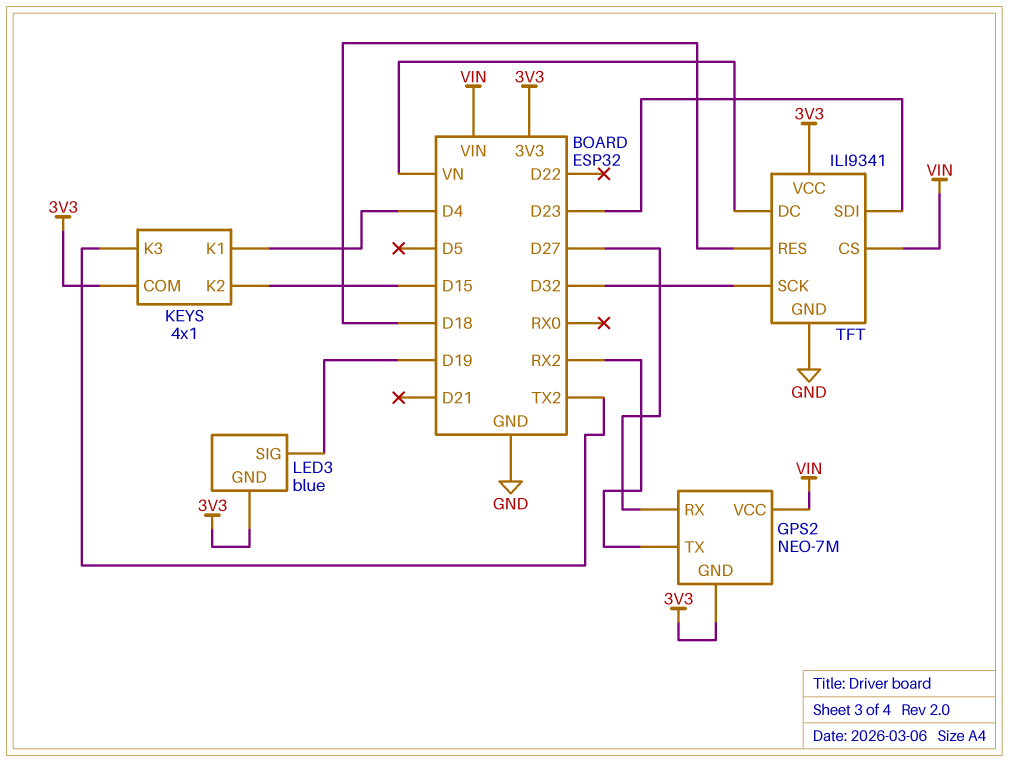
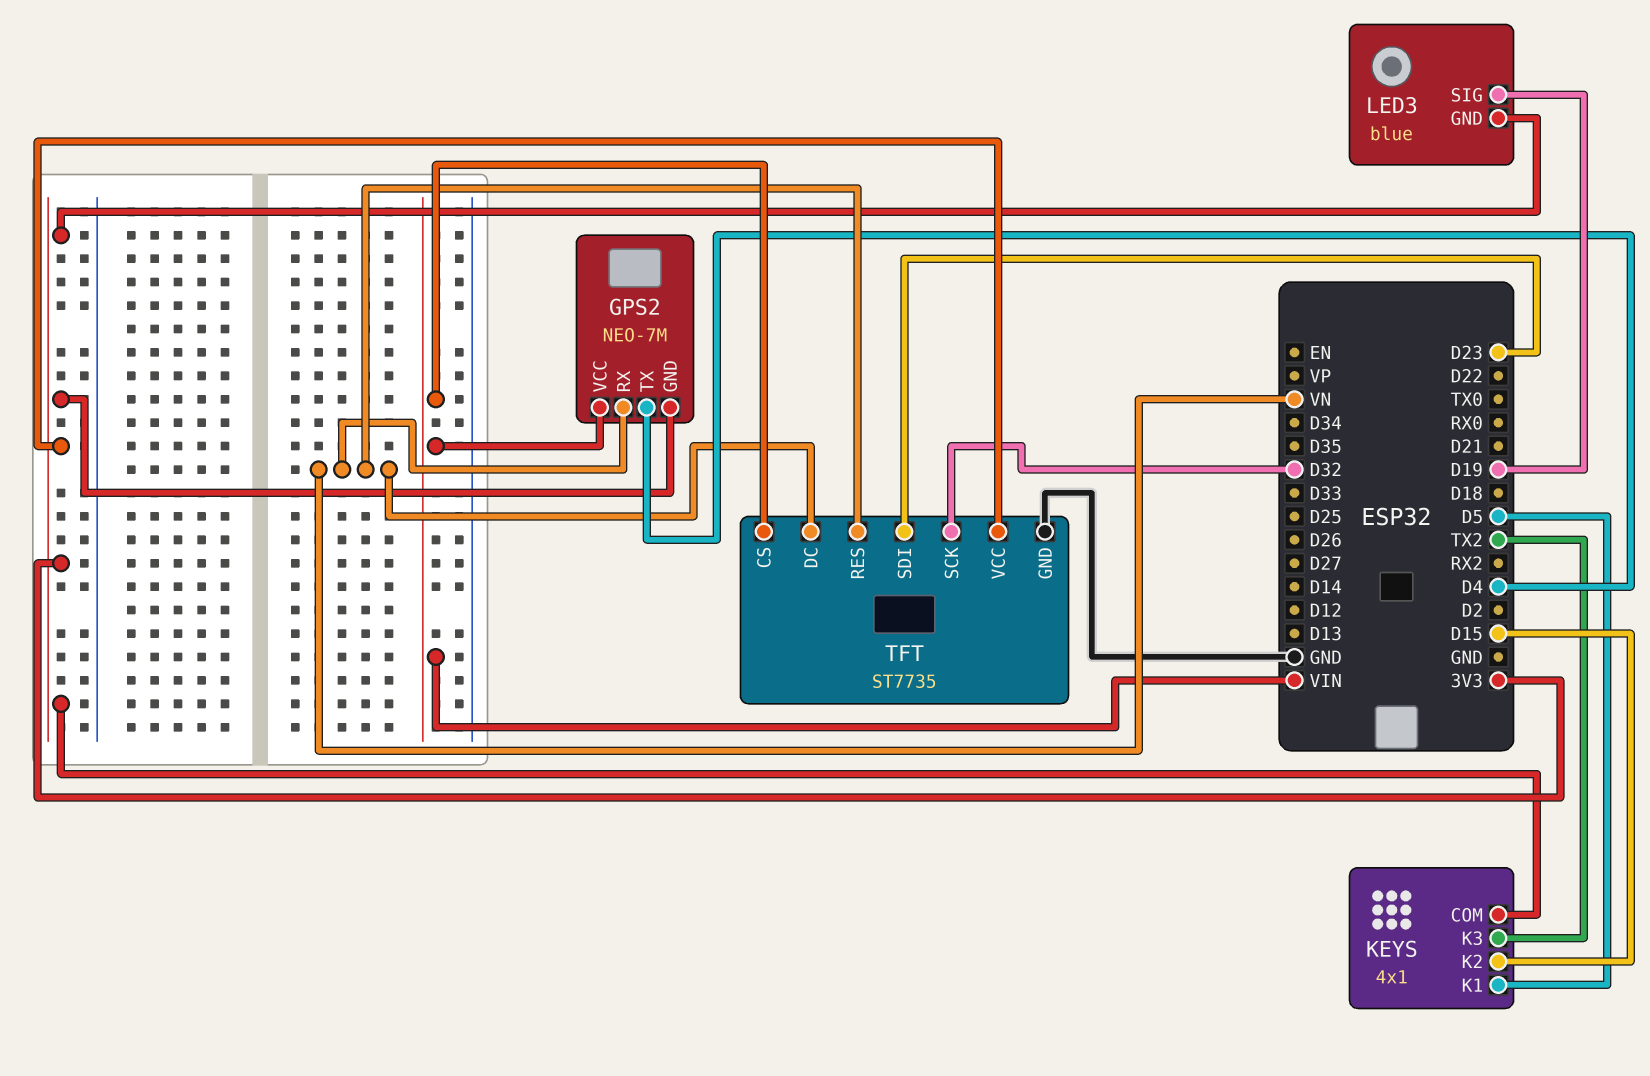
GPS2 pin RX: D27 -> VN
GPS2 pin TX: RX2 -> D4
KEYS pin K1: D4 -> D5
TFT: ILI9341 -> ST7735
TFT pin RES: D18 -> VN

